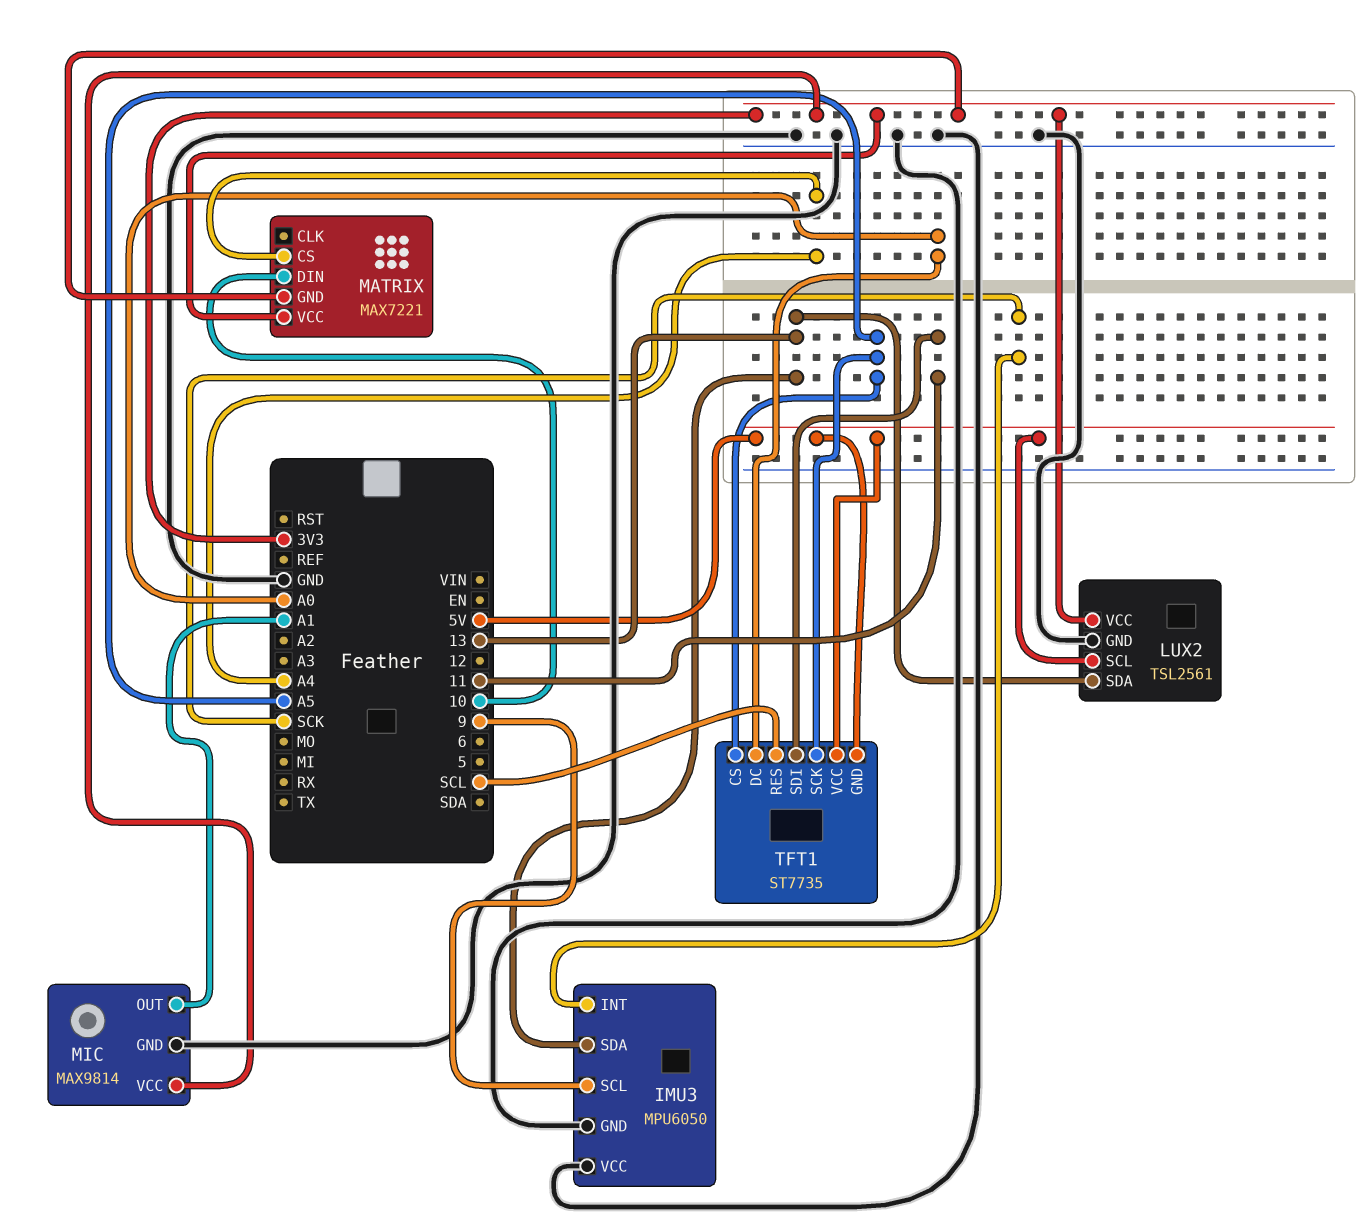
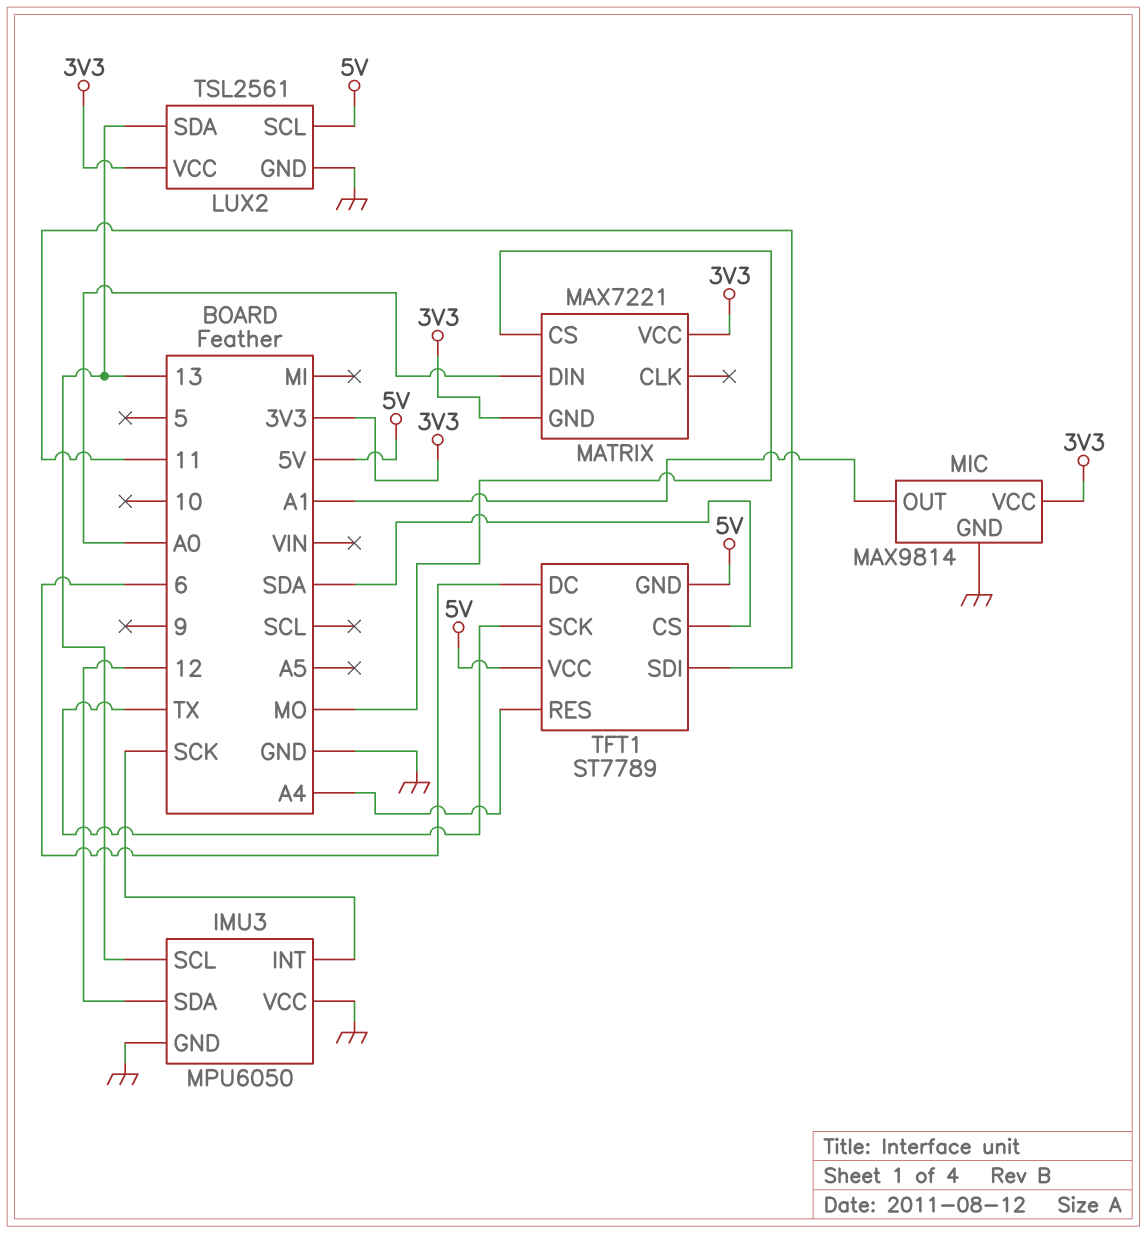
IMU3 pin SCL: 9 -> 13
IMU3 pin SDA: 13 -> 12
MATRIX pin CS: A4 -> MO
MATRIX pin DIN: 10 -> A0
TFT1: ST7735 -> ST7789
TFT1 pin CS: A5 -> SDA
TFT1 pin DC: A0 -> 6
TFT1 pin RES: SCL -> A4
TFT1 pin SCK: A5 -> TX

